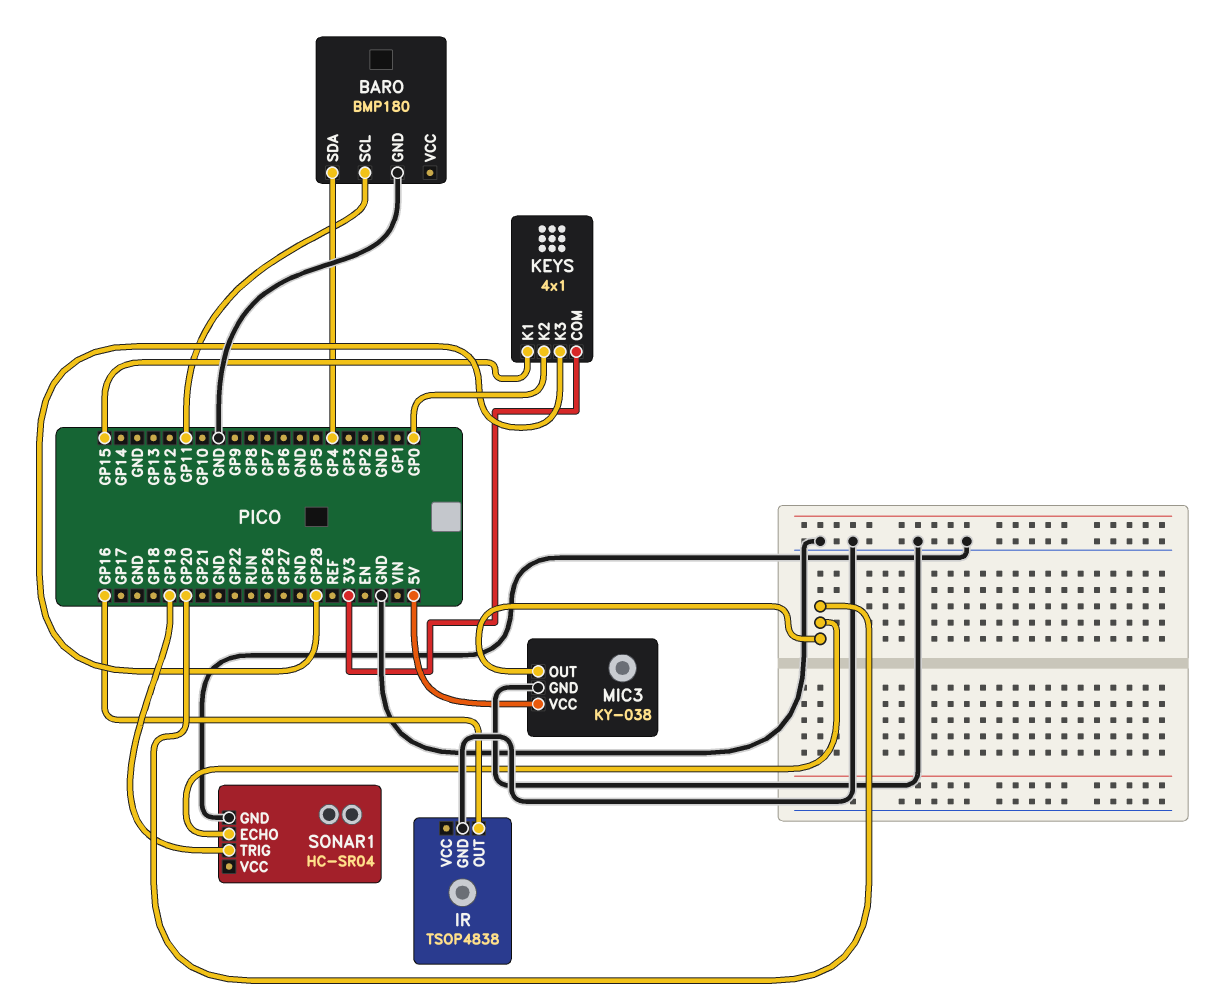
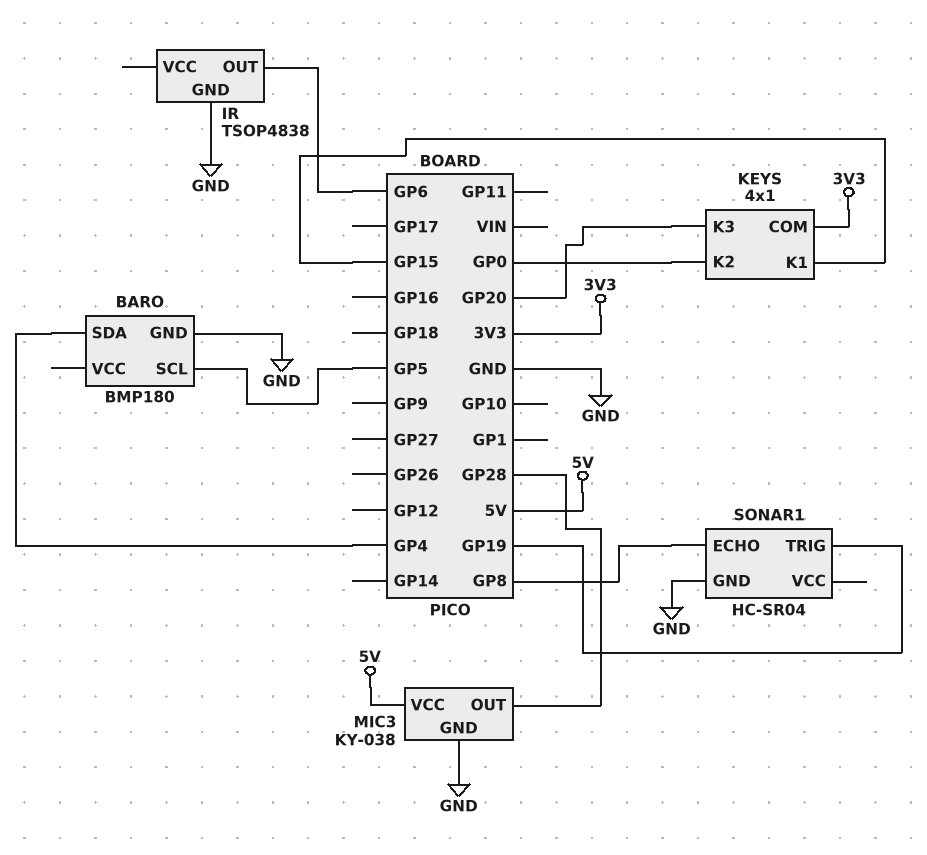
BARO pin SCL: GP11 -> GP5
IR pin OUT: GP16 -> GP6
KEYS pin K3: GP28 -> GP20
MIC3 pin OUT: GP20 -> GP28
SONAR1 pin ECHO: GP20 -> GP8

